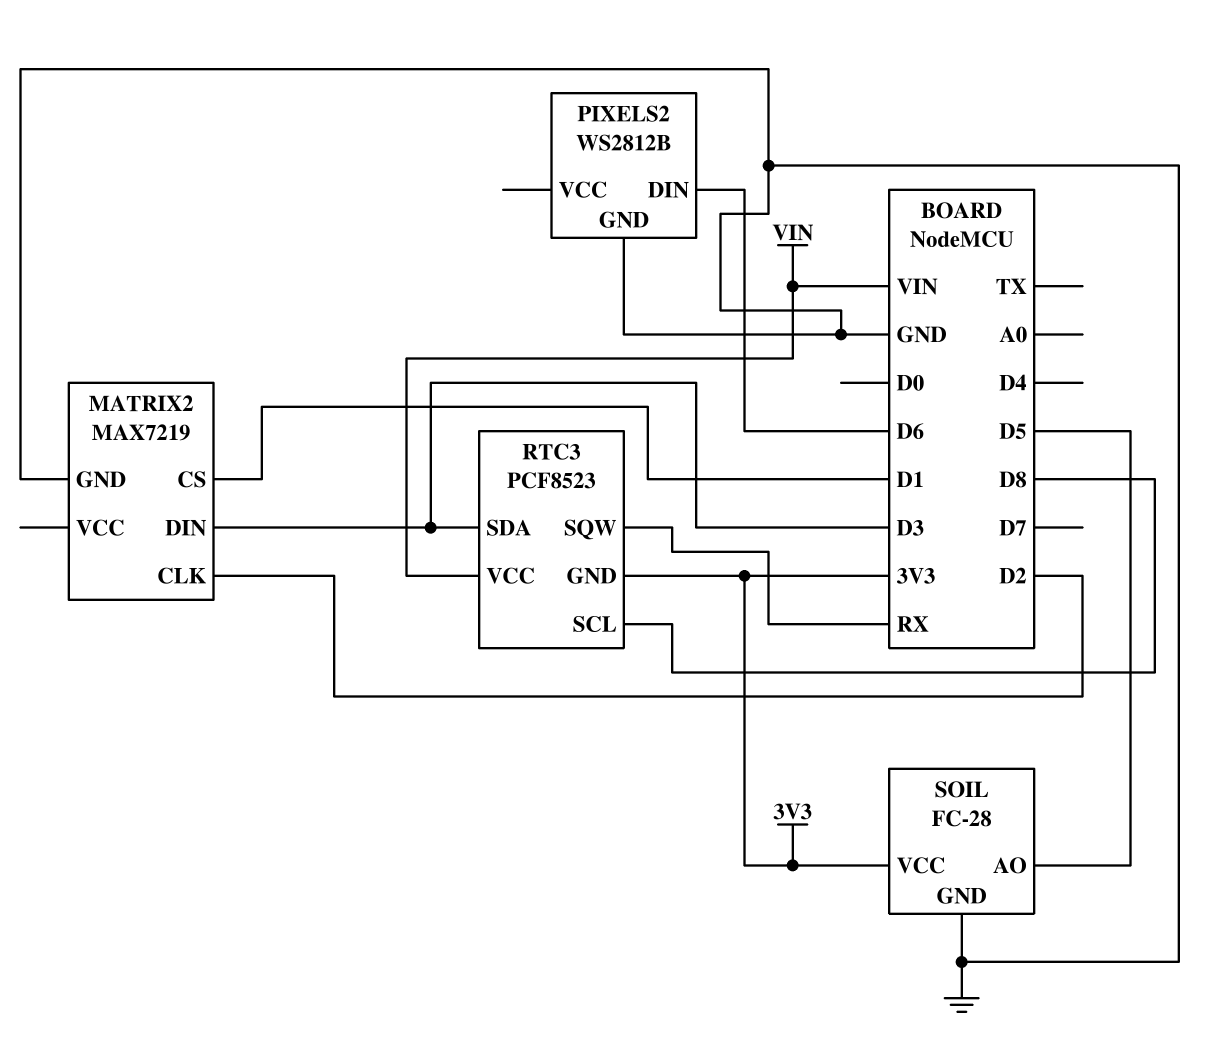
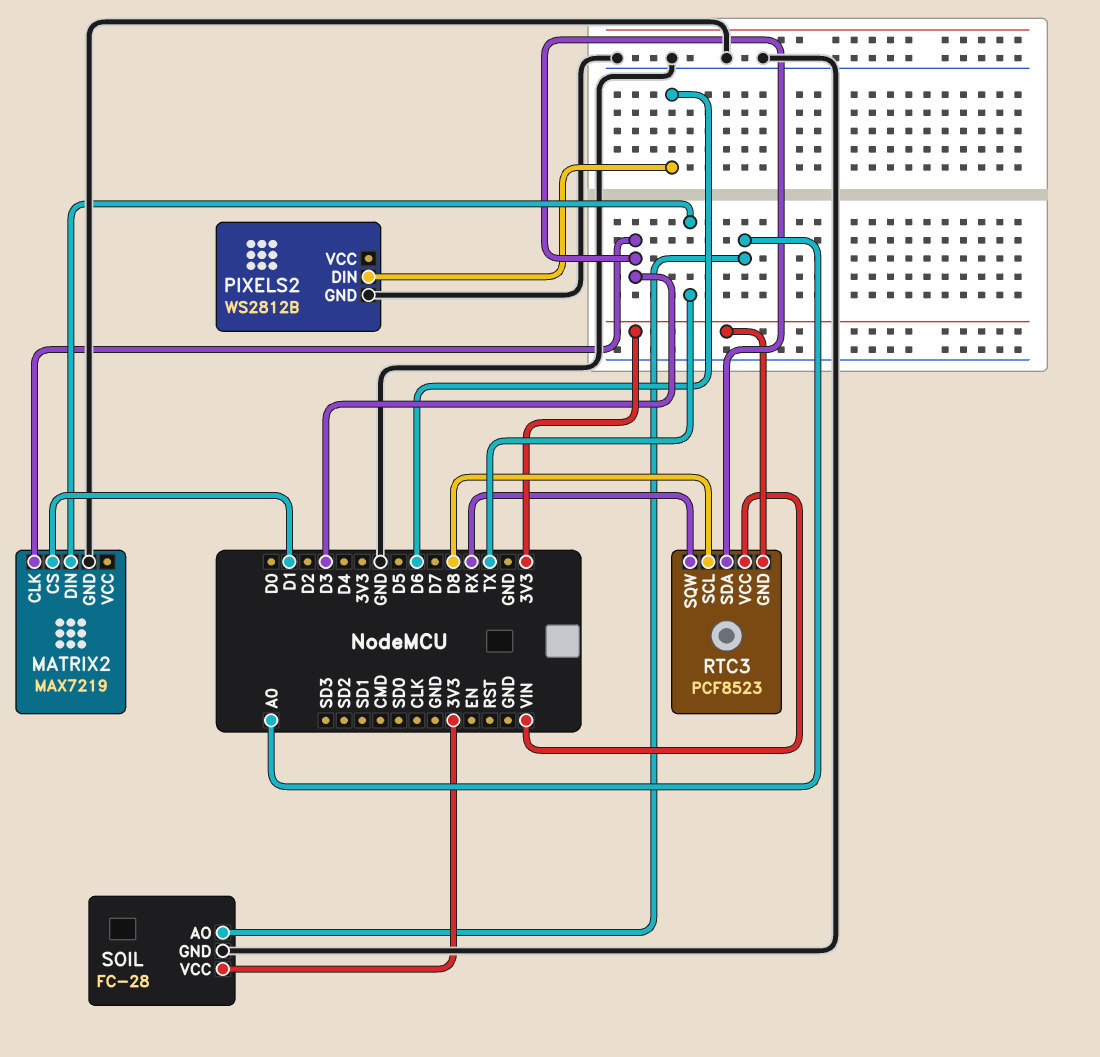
MATRIX2 pin CLK: D2 -> D3
MATRIX2 pin DIN: D3 -> TX
SOIL pin AO: D5 -> A0

